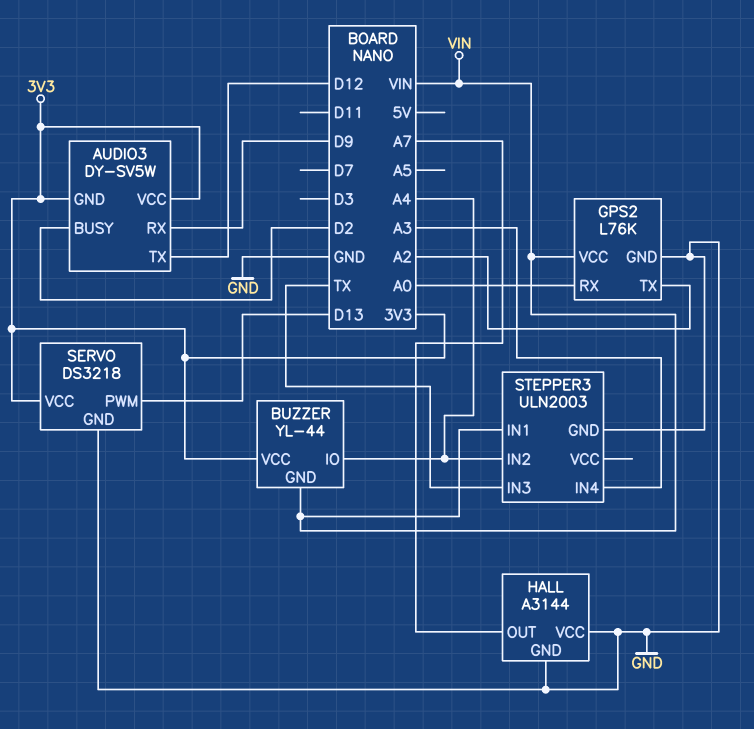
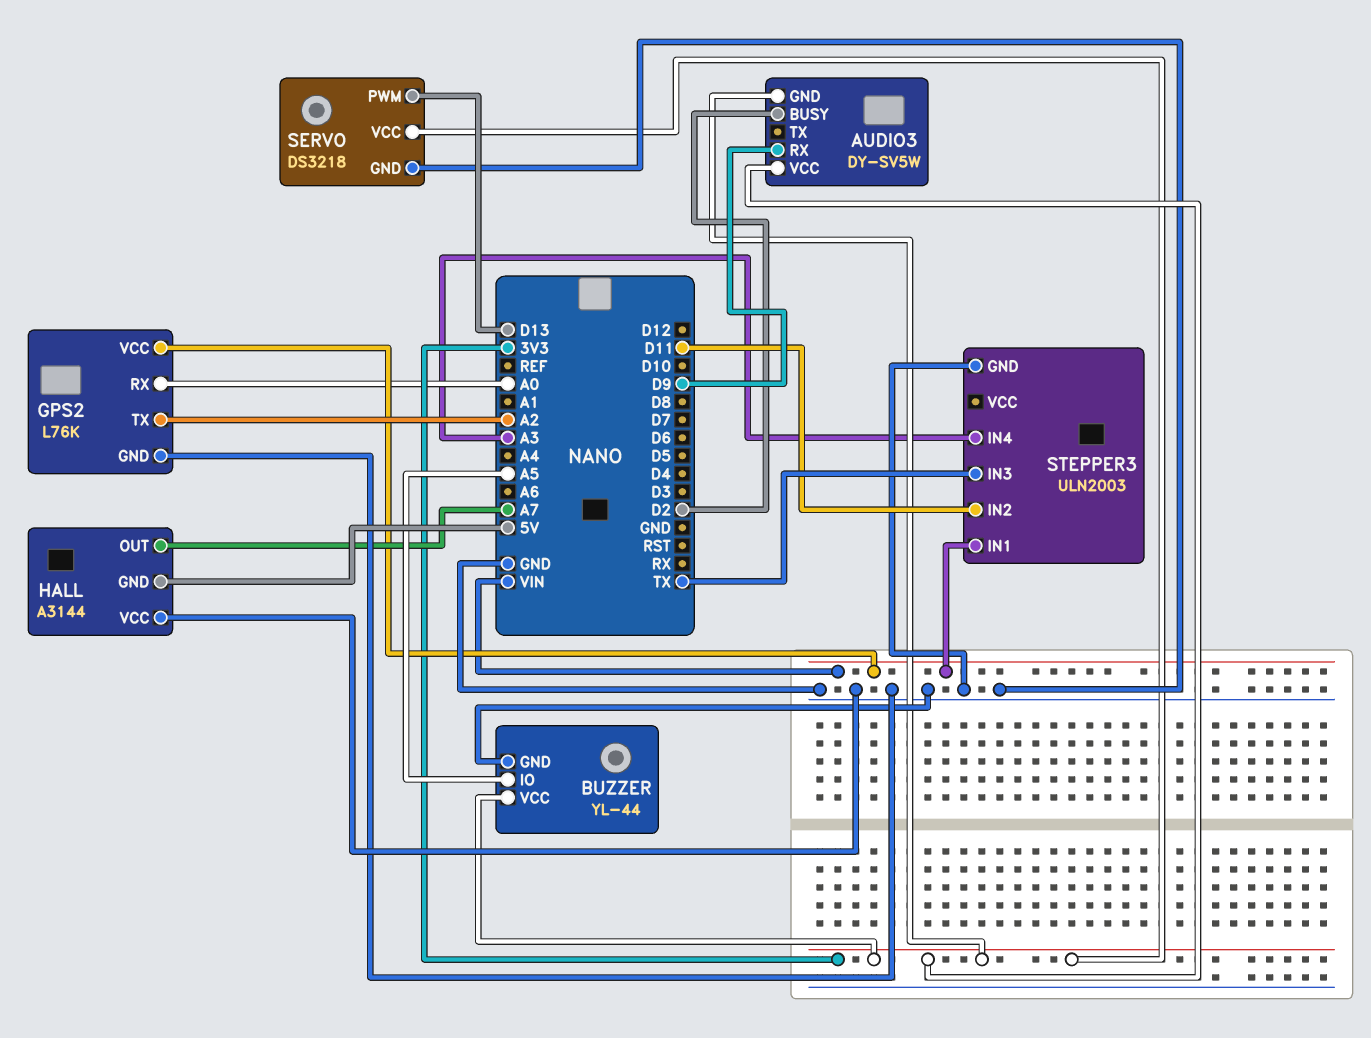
AUDIO3 pin TX: D12 -> none
BUZZER pin GND: VIN -> GND
BUZZER pin IO: A4 -> A5
HALL pin GND: GND -> 5V
STEPPER3 pin IN2: A4 -> D11

